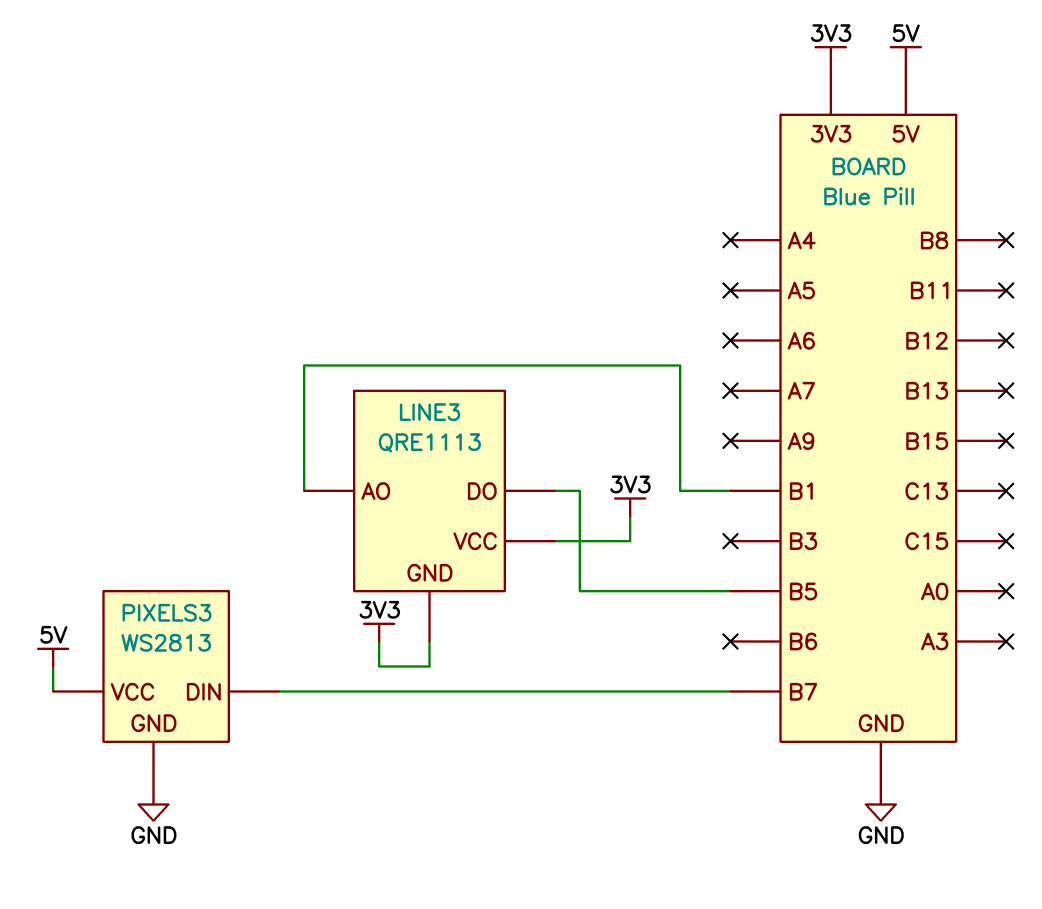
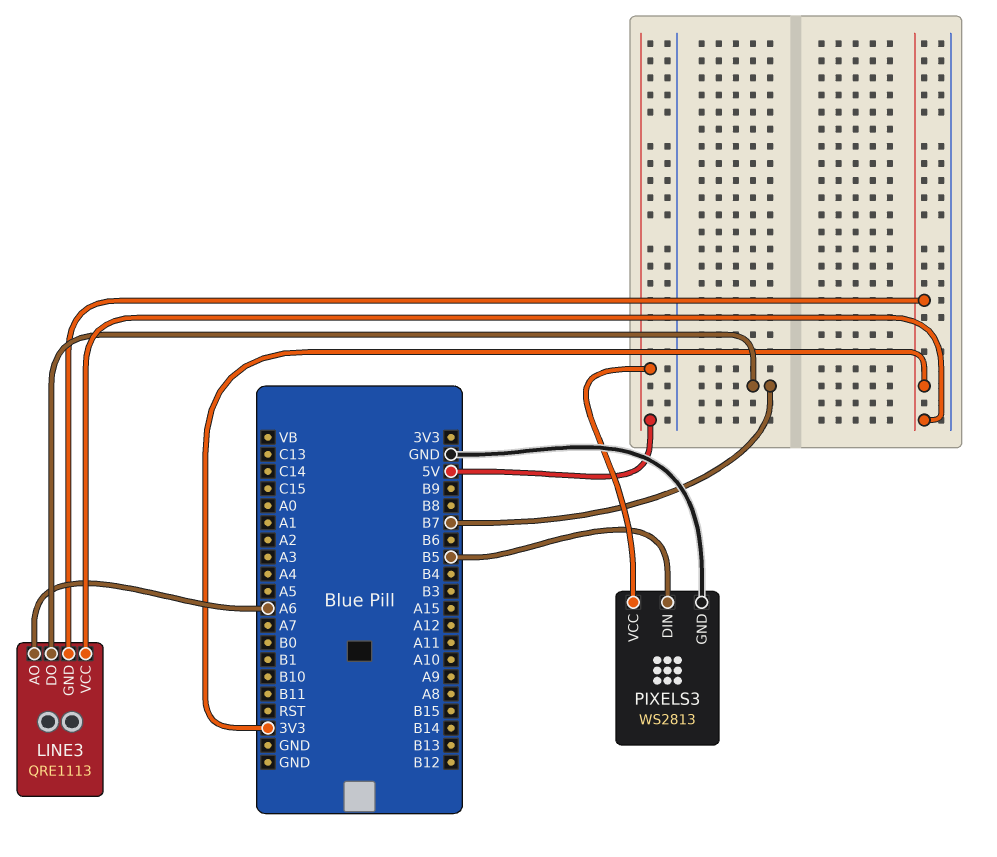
LINE3 pin AO: B1 -> A6
LINE3 pin DO: B5 -> B7
PIXELS3 pin DIN: B7 -> B5

